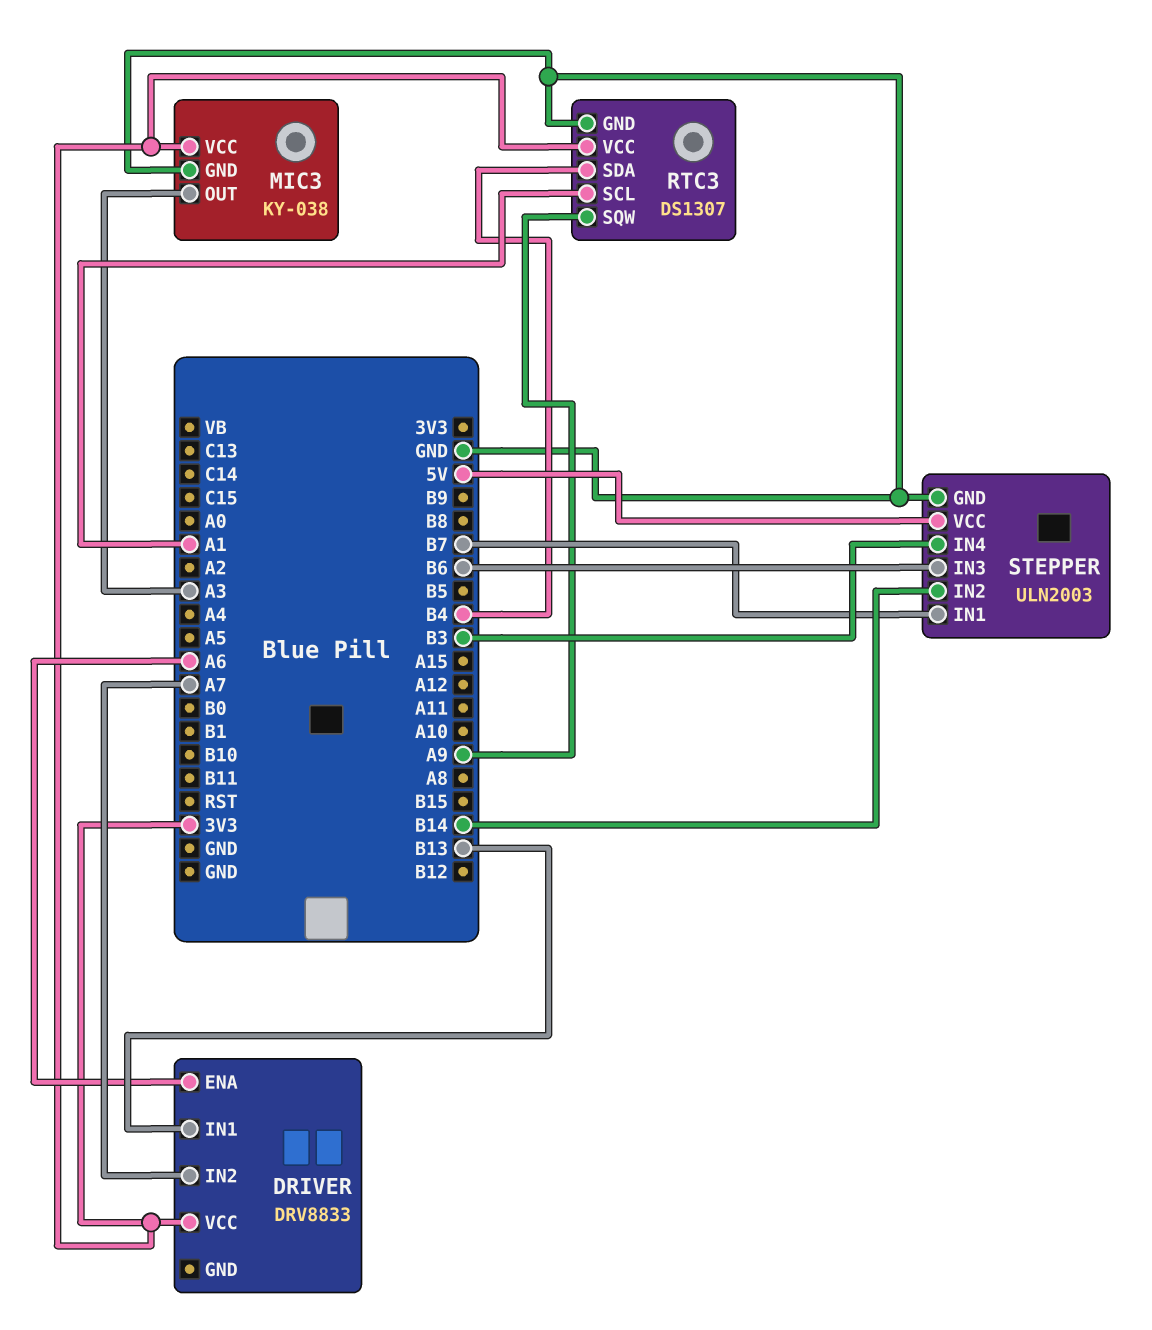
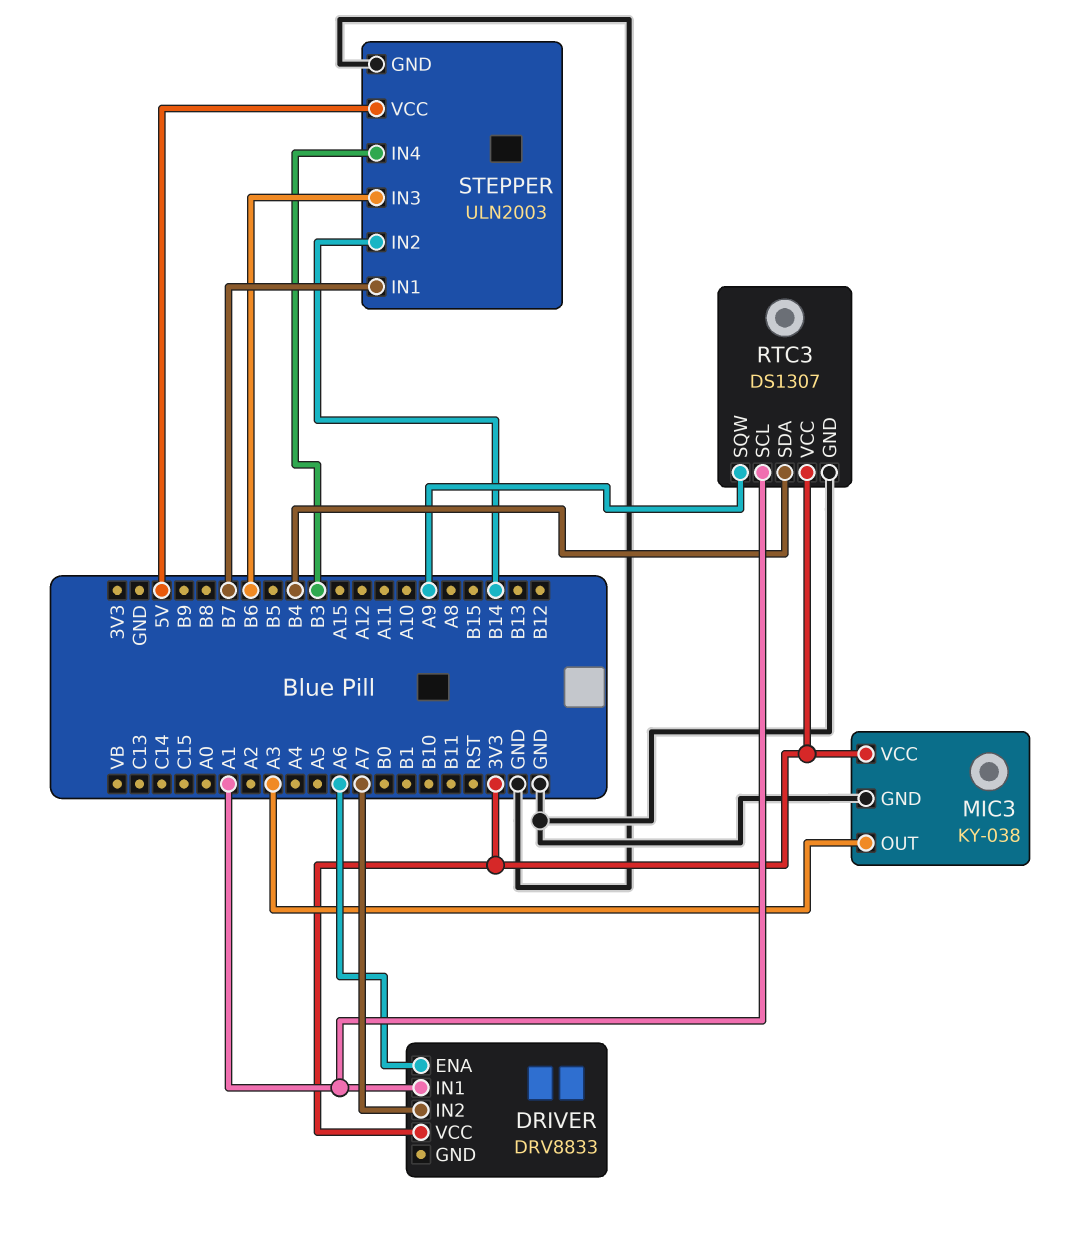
DRIVER pin IN1: B13 -> A1

